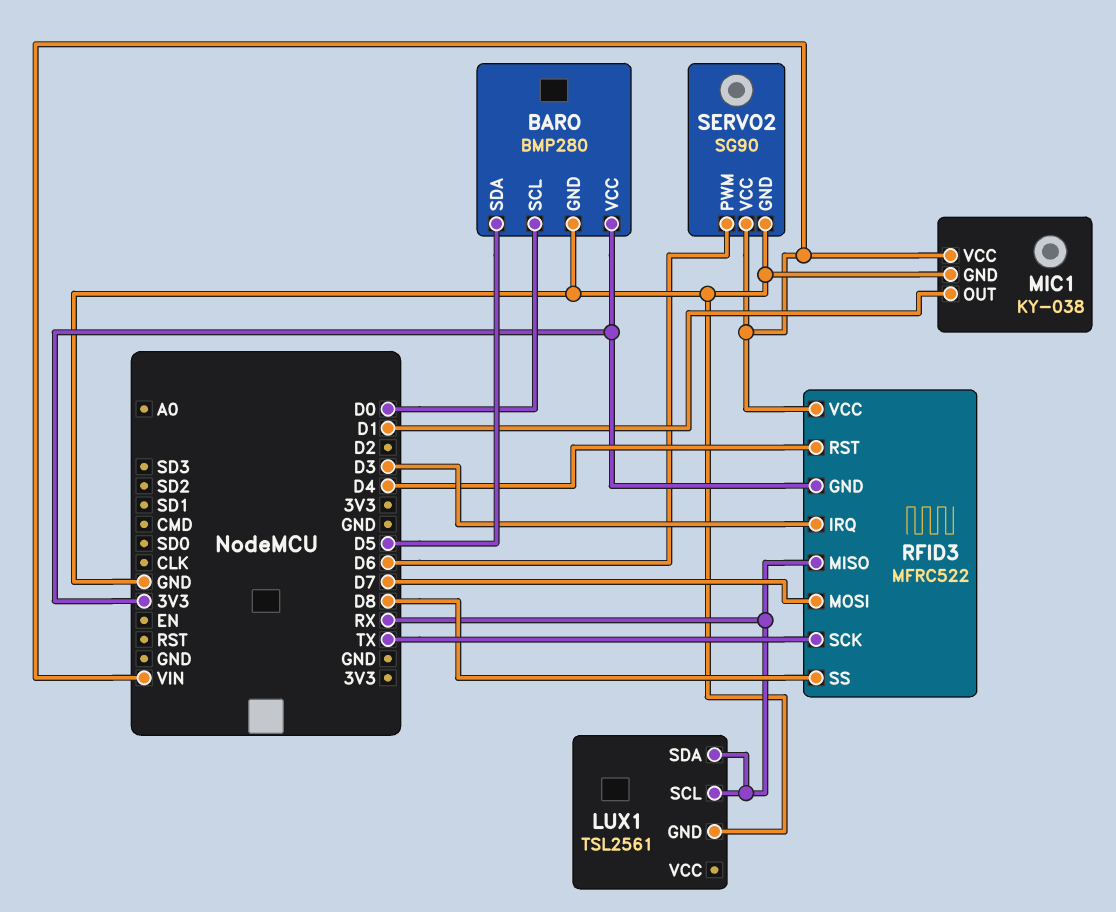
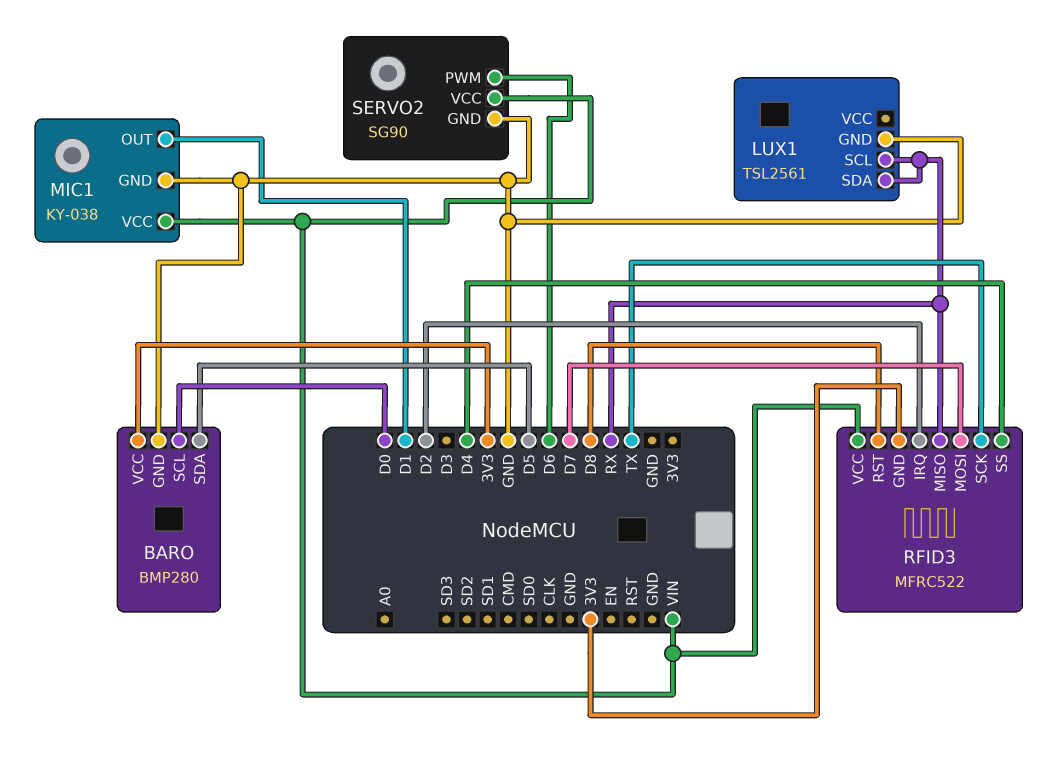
RFID3 pin IRQ: D3 -> D2
RFID3 pin RST: D4 -> D8
RFID3 pin SS: D8 -> D4

